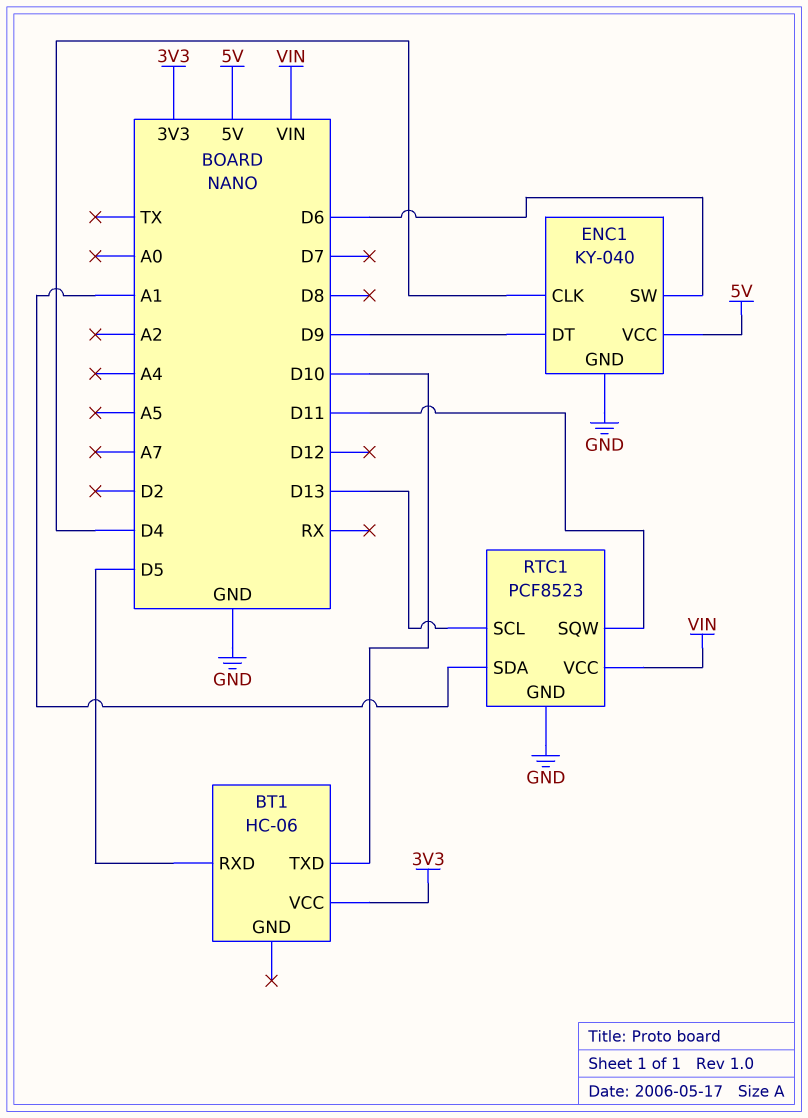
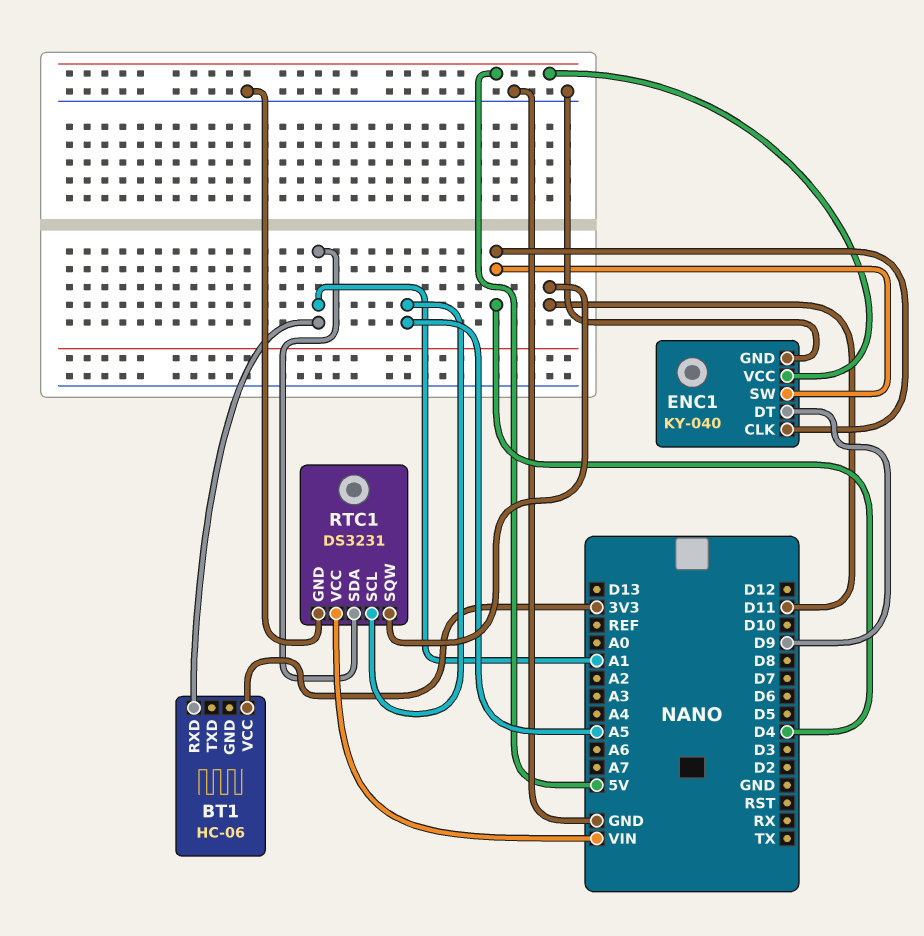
BT1 pin RXD: D5 -> A1
BT1 pin TXD: D10 -> none
ENC1 pin SW: D6 -> D4
RTC1: PCF8523 -> DS3231
RTC1 pin SCL: D13 -> A5

